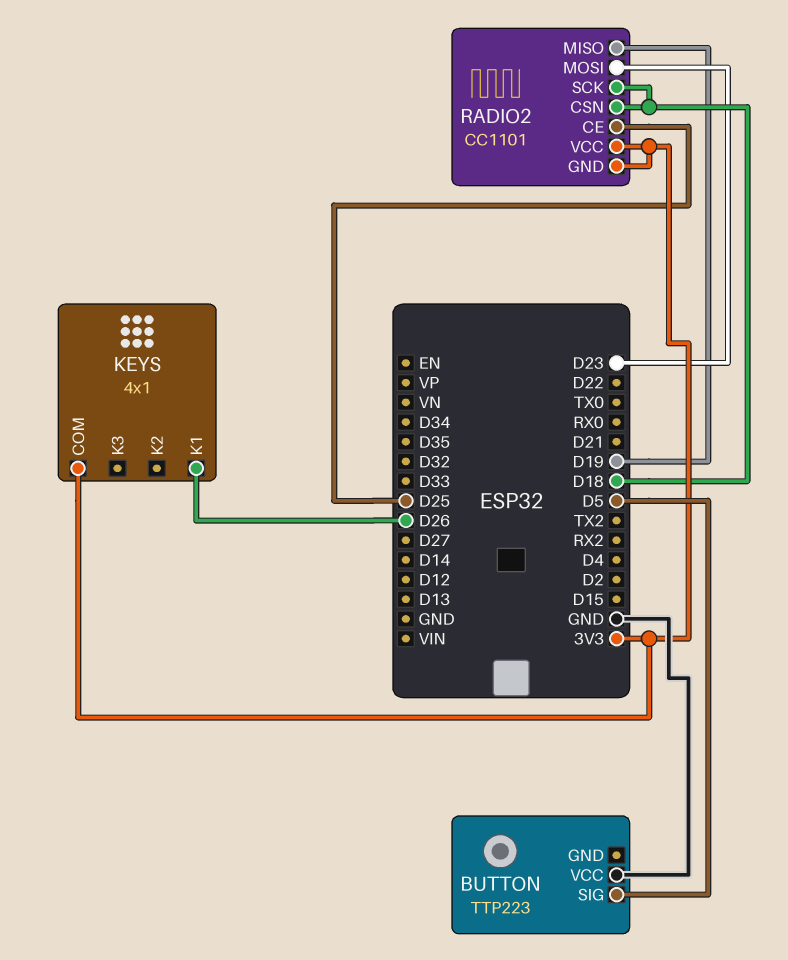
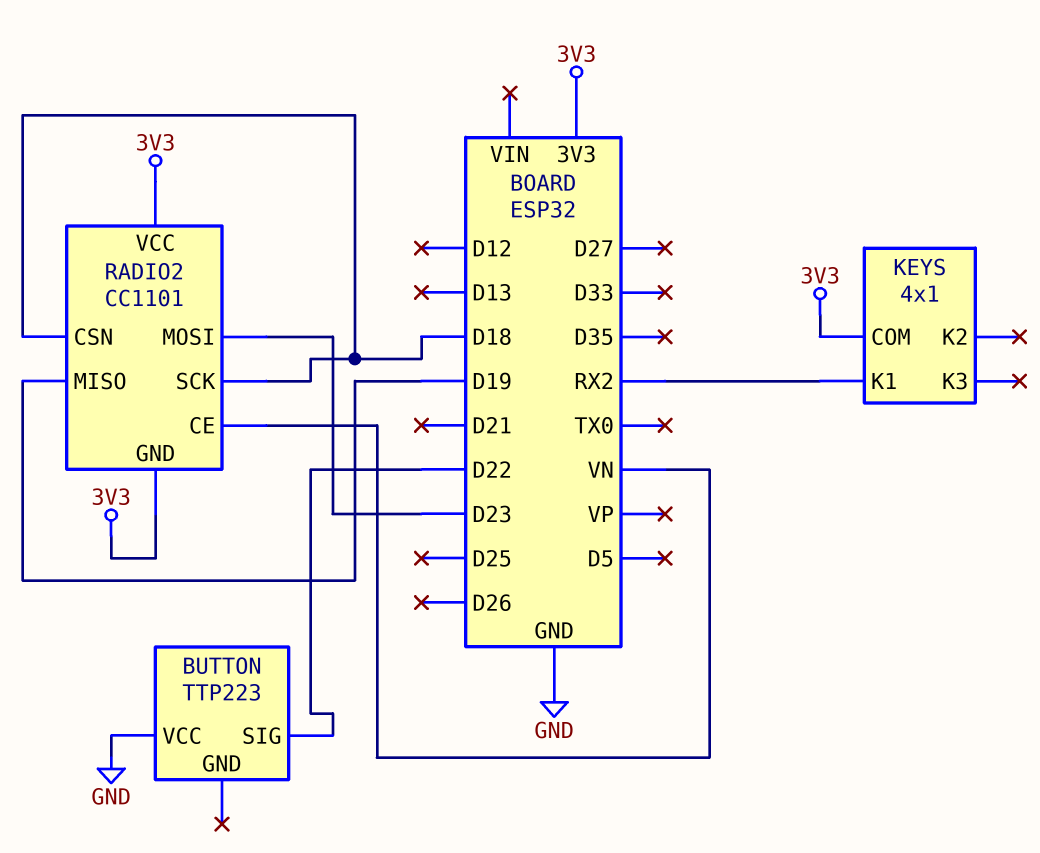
BUTTON pin SIG: D5 -> D22
KEYS pin K1: D26 -> RX2
RADIO2 pin CE: D25 -> VN

